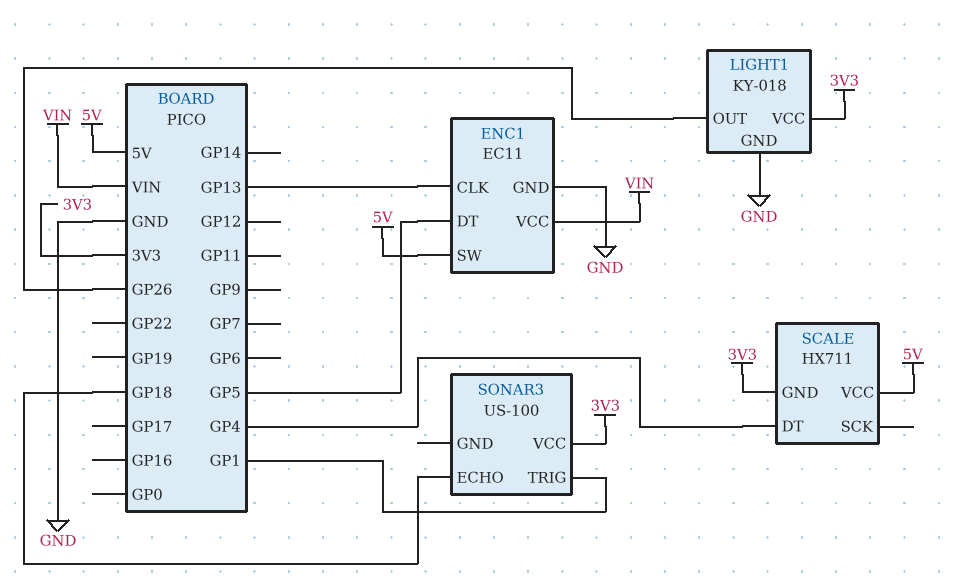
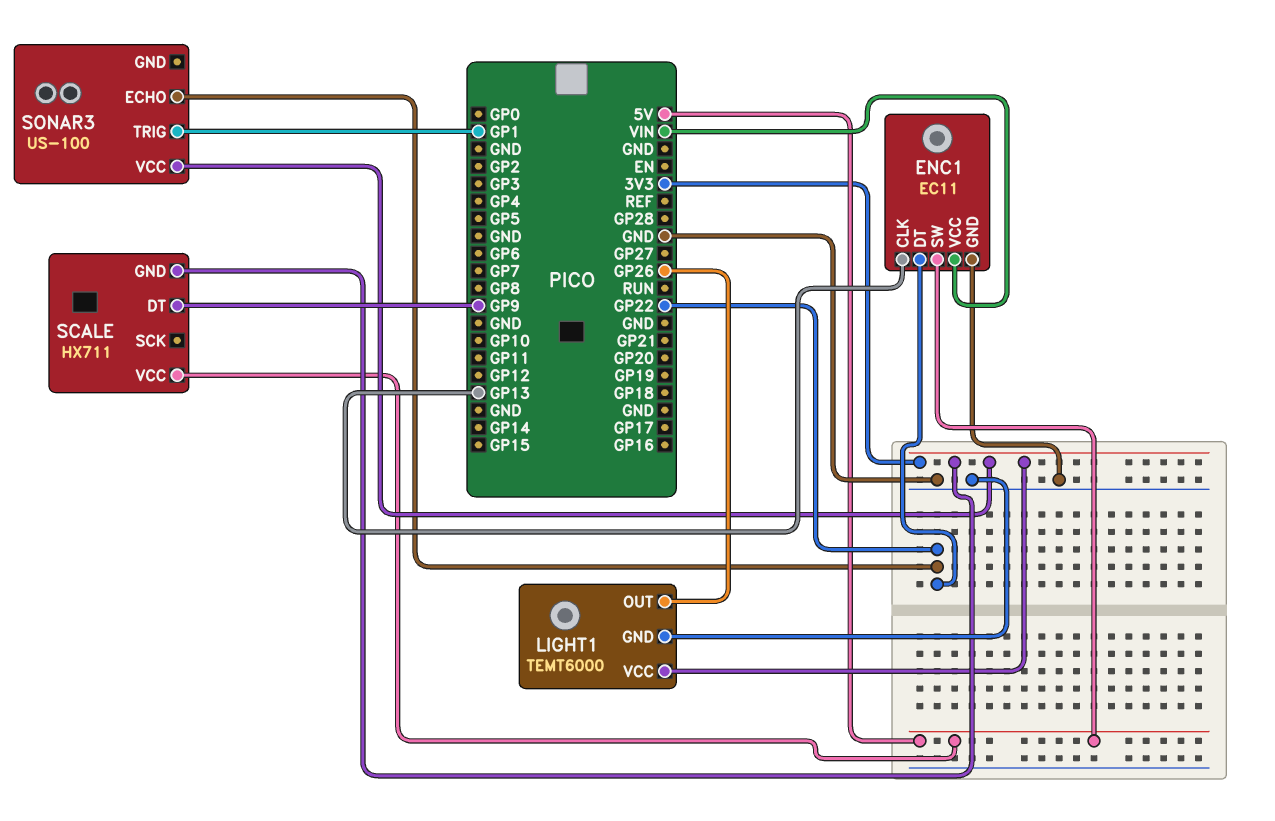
ENC1 pin DT: GP5 -> GP22
LIGHT1: KY-018 -> TEMT6000
SCALE pin DT: GP4 -> GP9
SONAR3 pin ECHO: GP18 -> GP22

